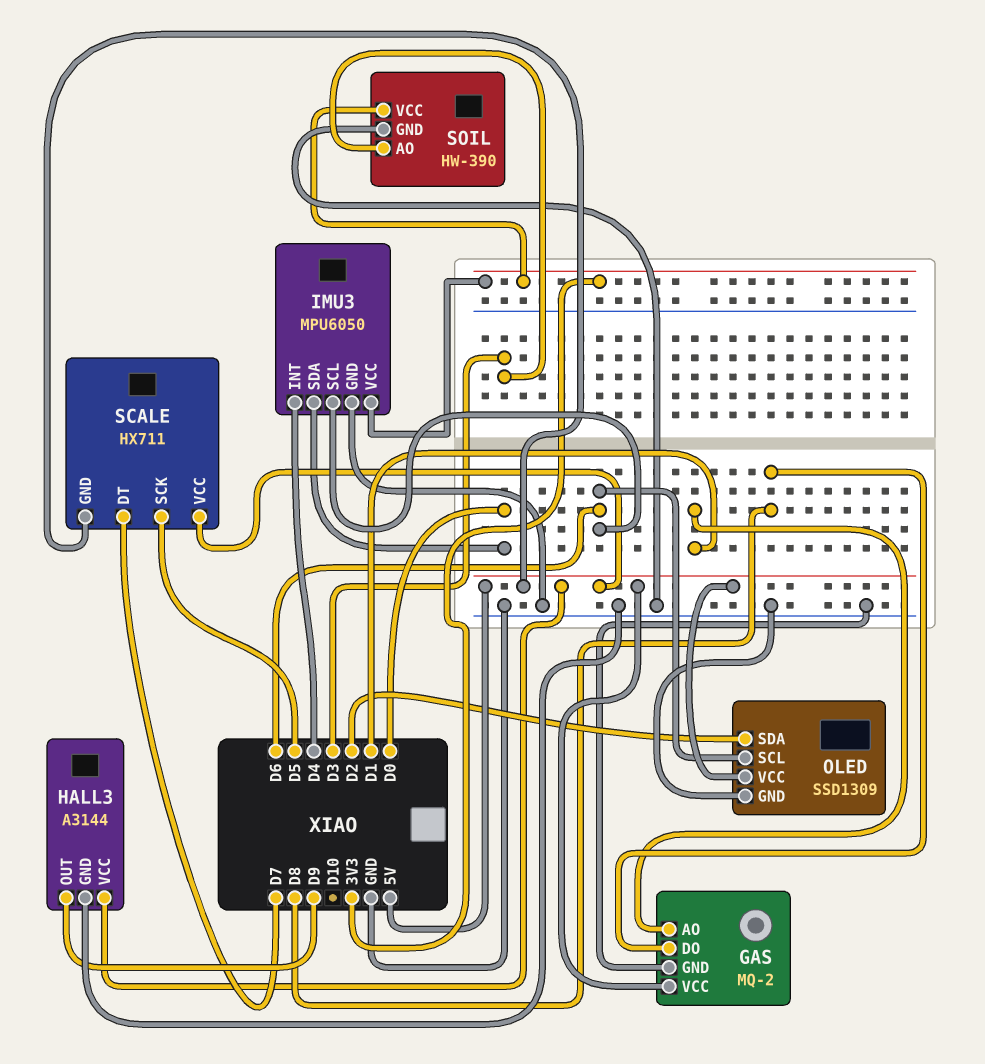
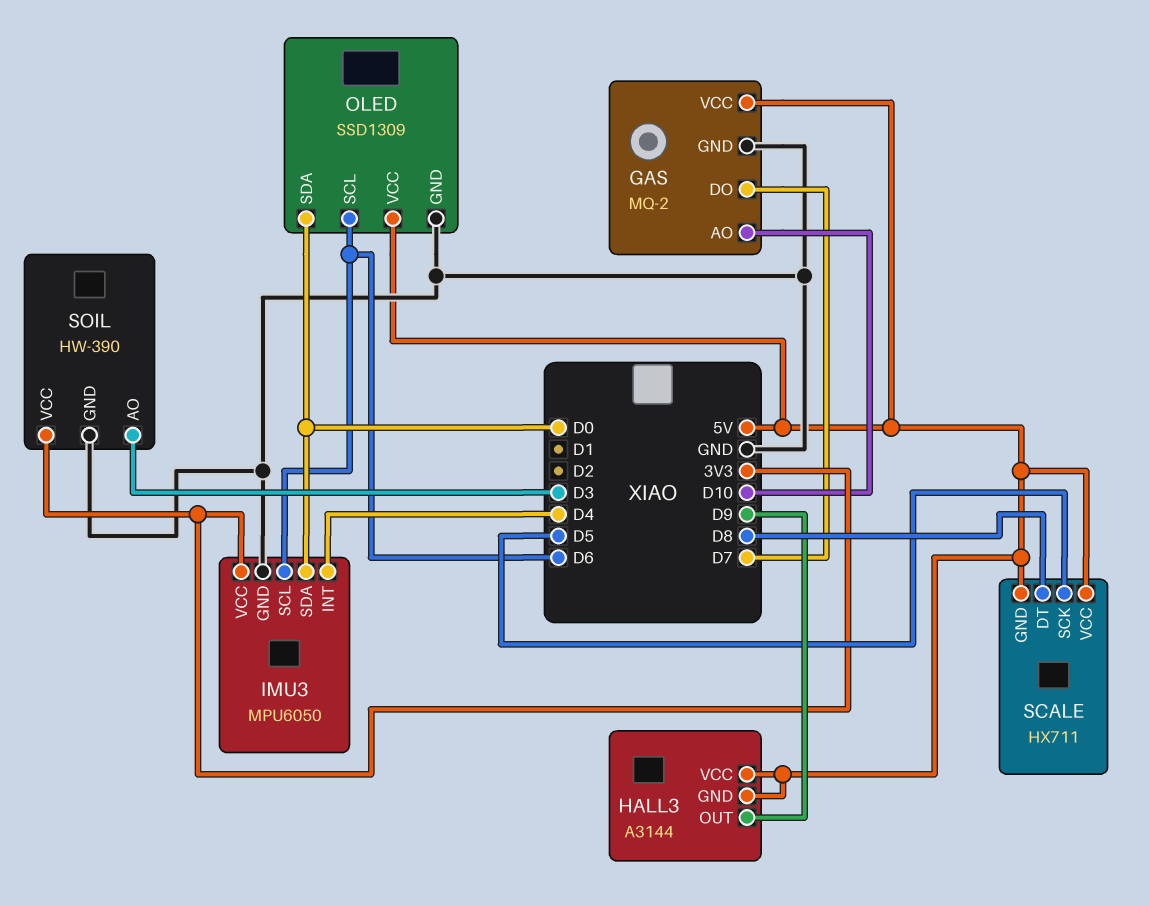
GAS pin AO: D1 -> D10
GAS pin DO: D8 -> D7
HALL3 pin GND: GND -> 5V
OLED pin SDA: D2 -> D0
SCALE pin DT: D7 -> D8

